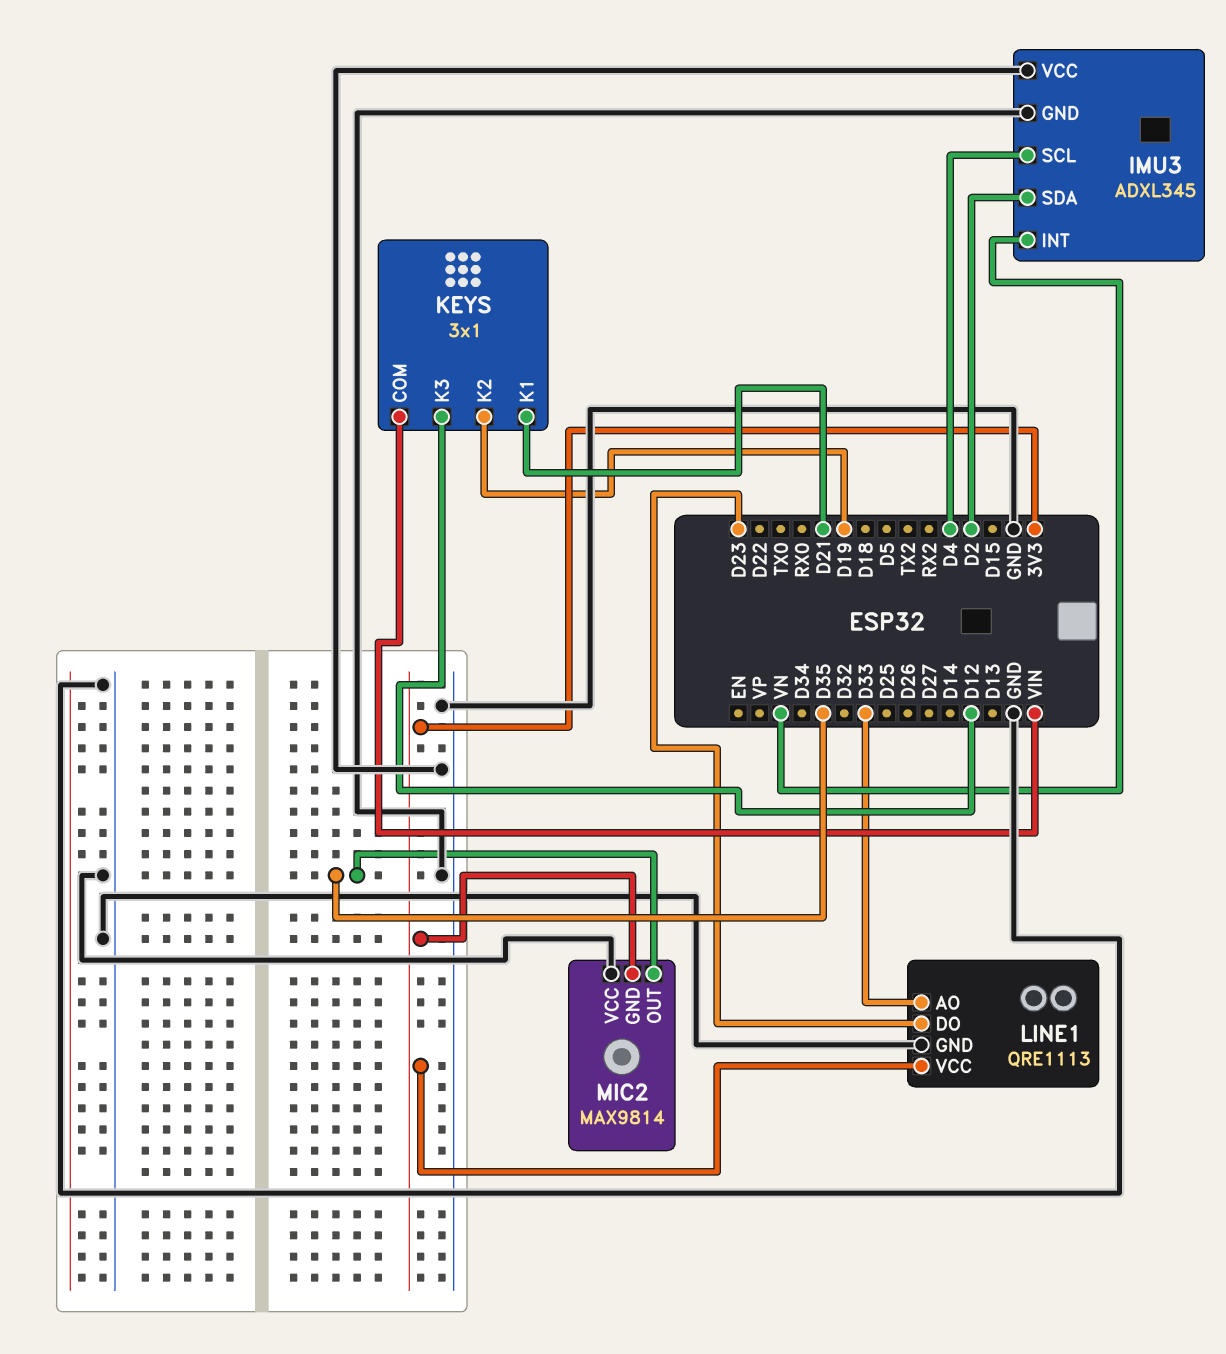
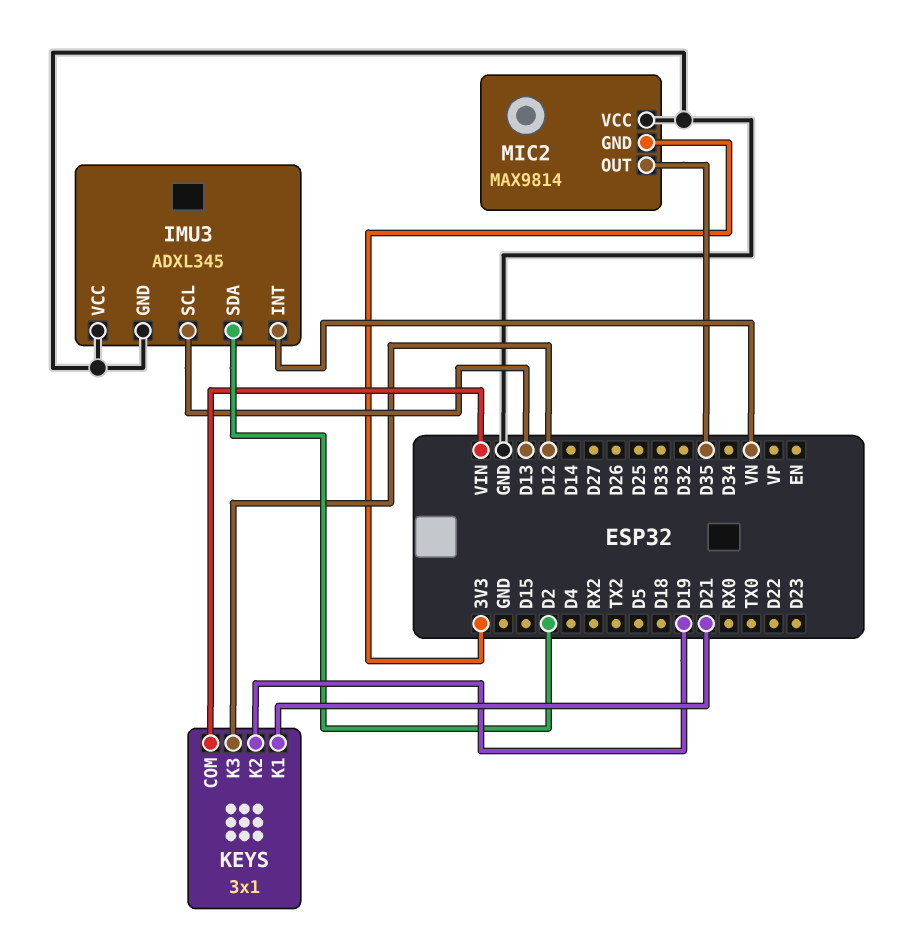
IMU3 pin SCL: D4 -> D13
LINE1: QRE1113 -> none
LINE1 pin AO: D33 -> none
LINE1 pin DO: D23 -> none
LINE1 pin GND: GND -> none
LINE1 pin VCC: 3V3 -> none

